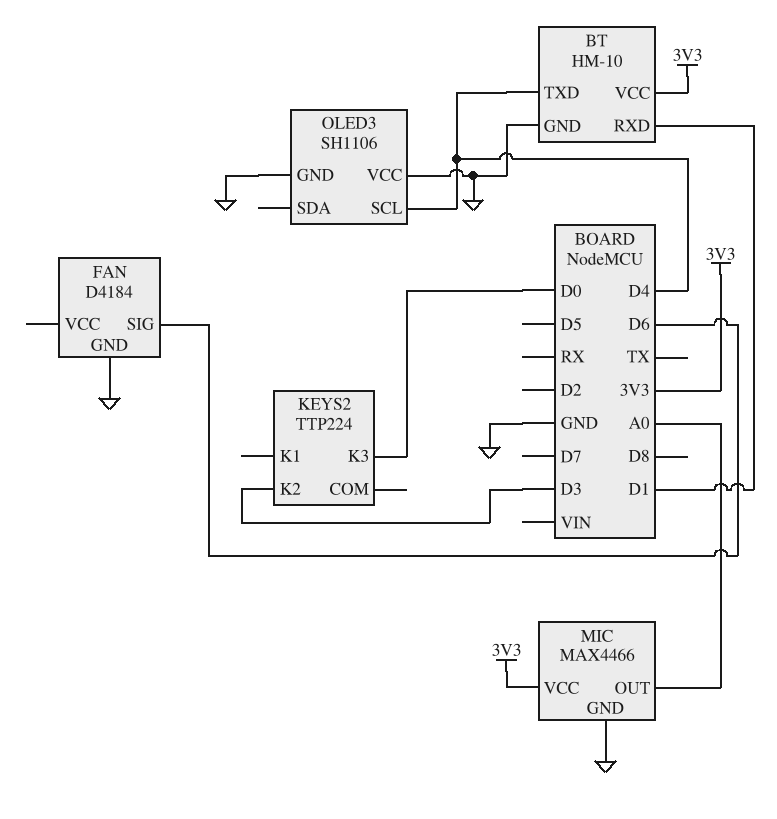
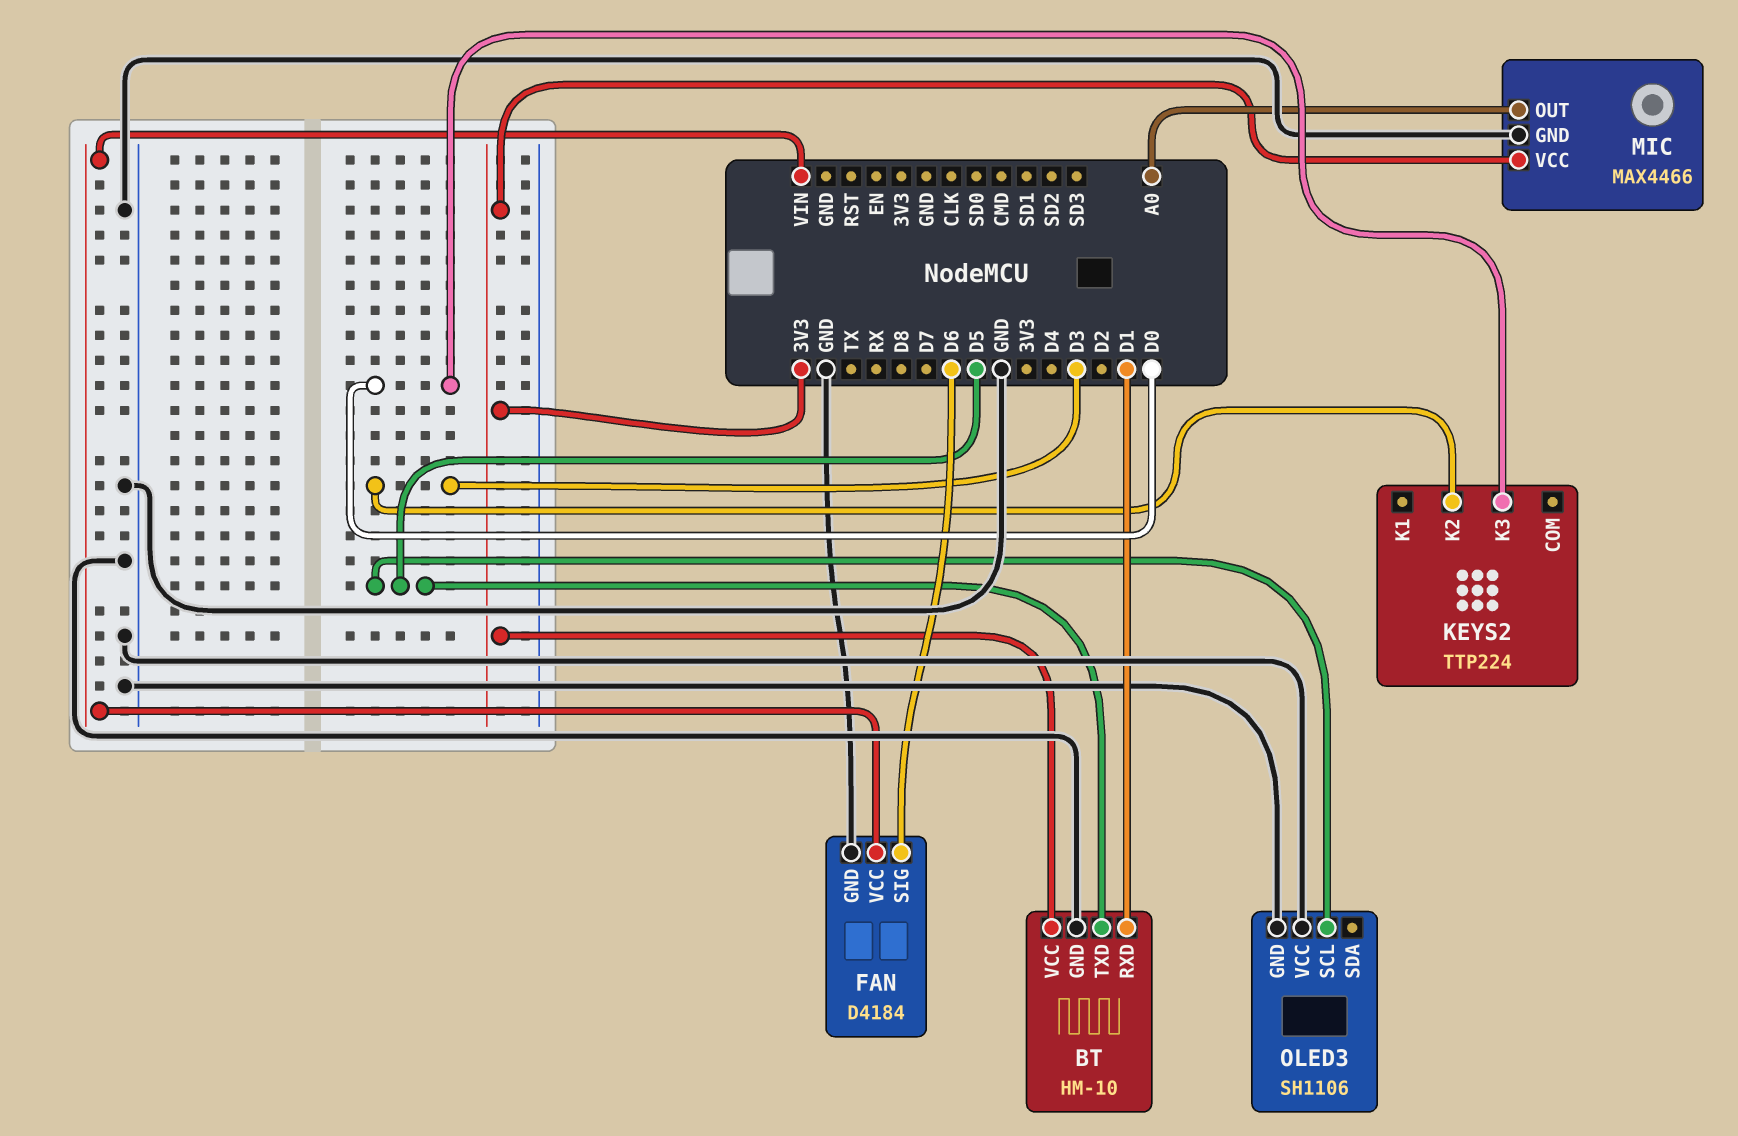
BT pin TXD: D4 -> D5
FAN pin VCC: none -> VIN
OLED3 pin SCL: D4 -> D5

